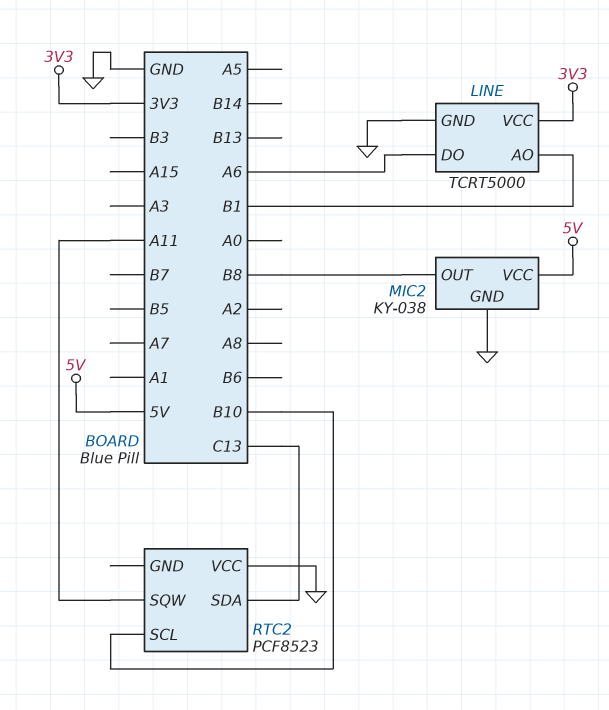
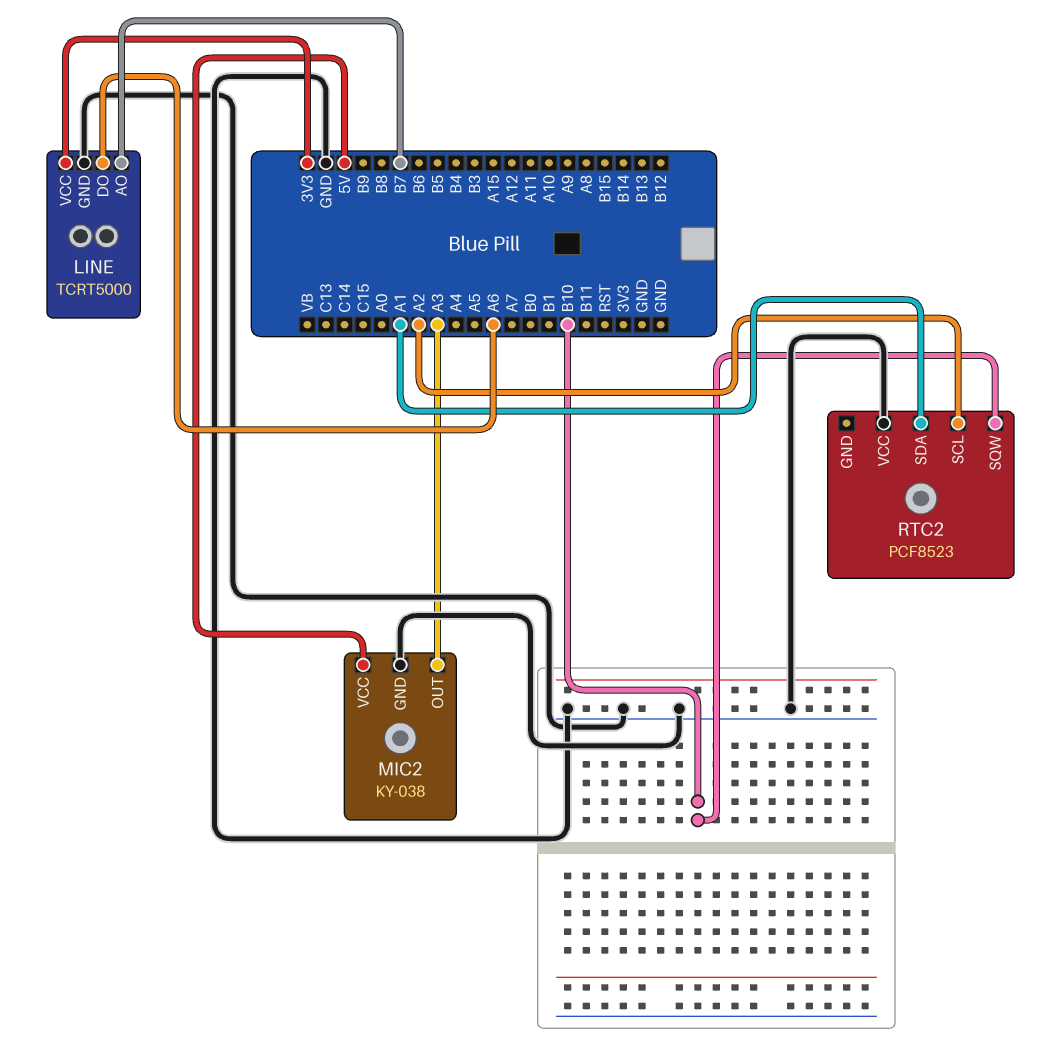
LINE pin AO: B1 -> B7
MIC2 pin OUT: B8 -> A3
RTC2 pin SCL: B10 -> A2
RTC2 pin SDA: C13 -> A1
RTC2 pin SQW: A11 -> B10

